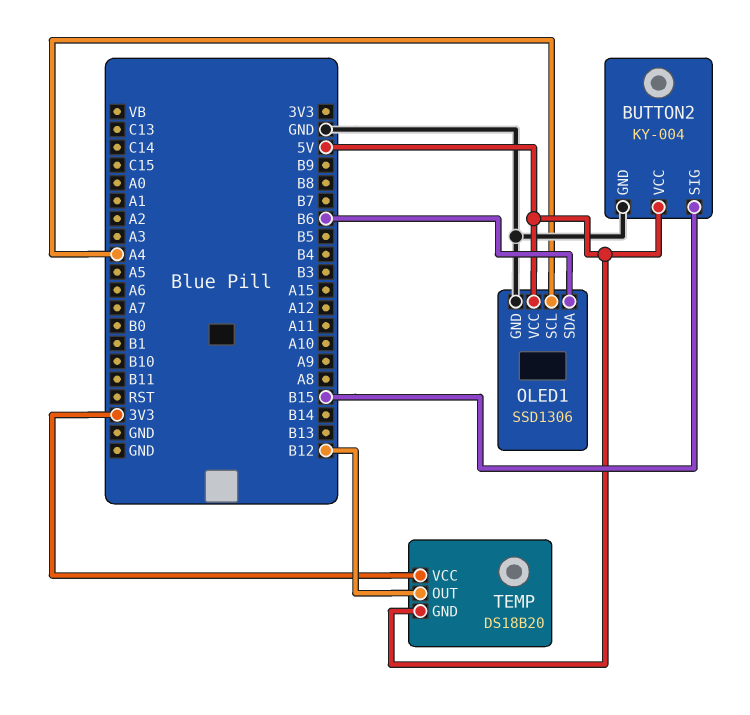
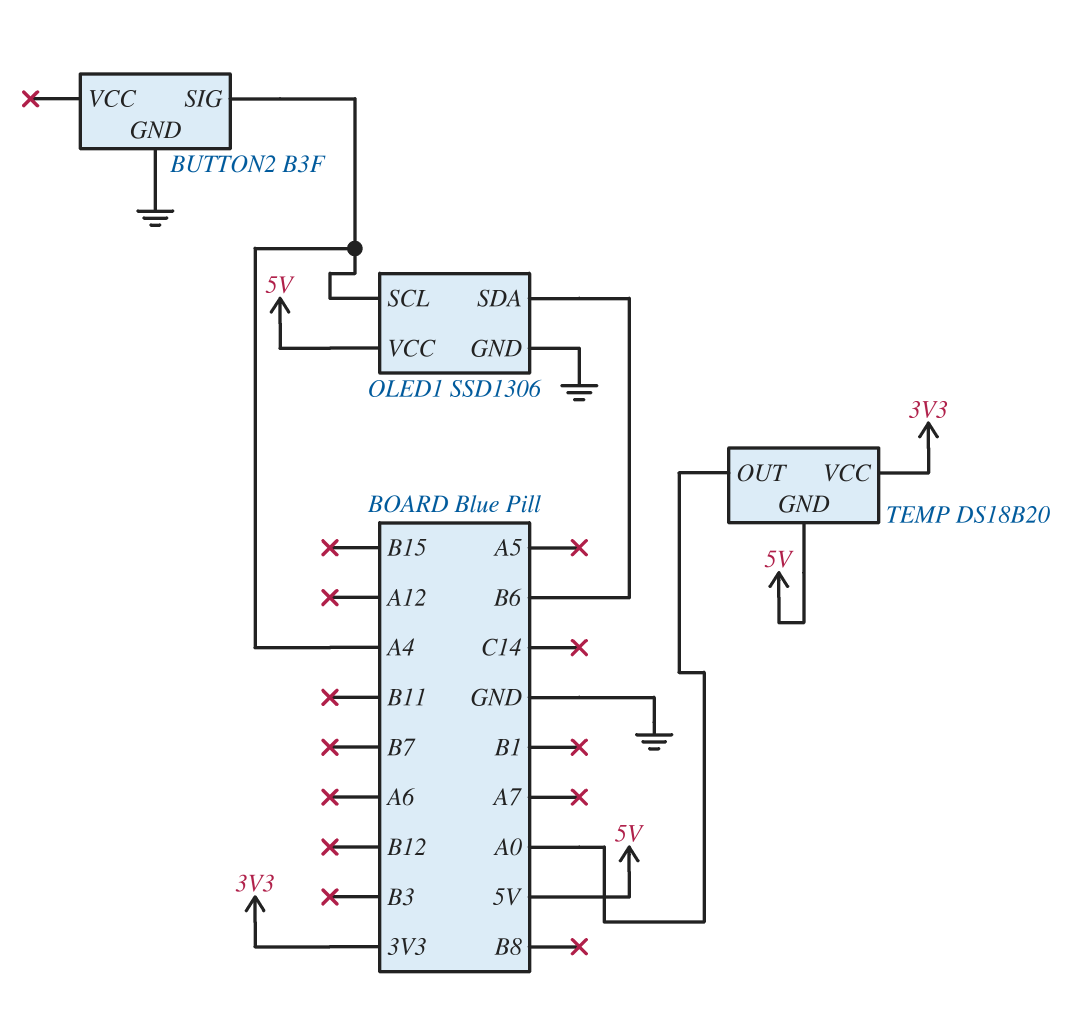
BUTTON2: KY-004 -> B3F
BUTTON2 pin SIG: B15 -> A4
BUTTON2 pin VCC: 5V -> none
TEMP pin OUT: B12 -> A0

